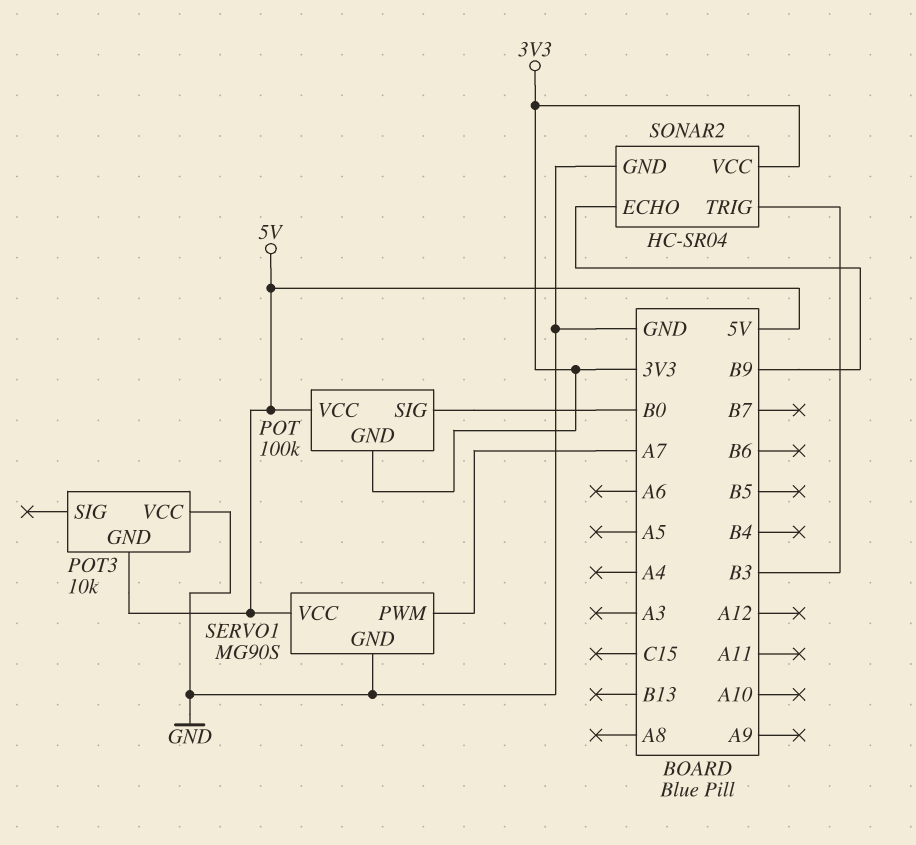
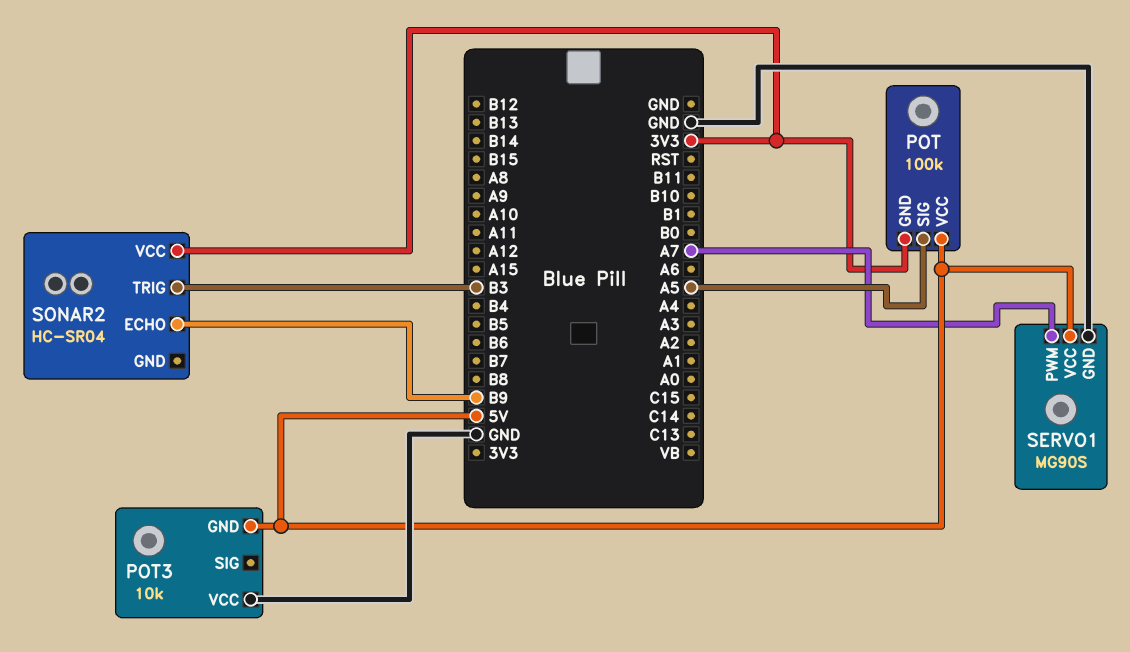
POT pin SIG: B0 -> A5
SONAR2 pin GND: GND -> none

